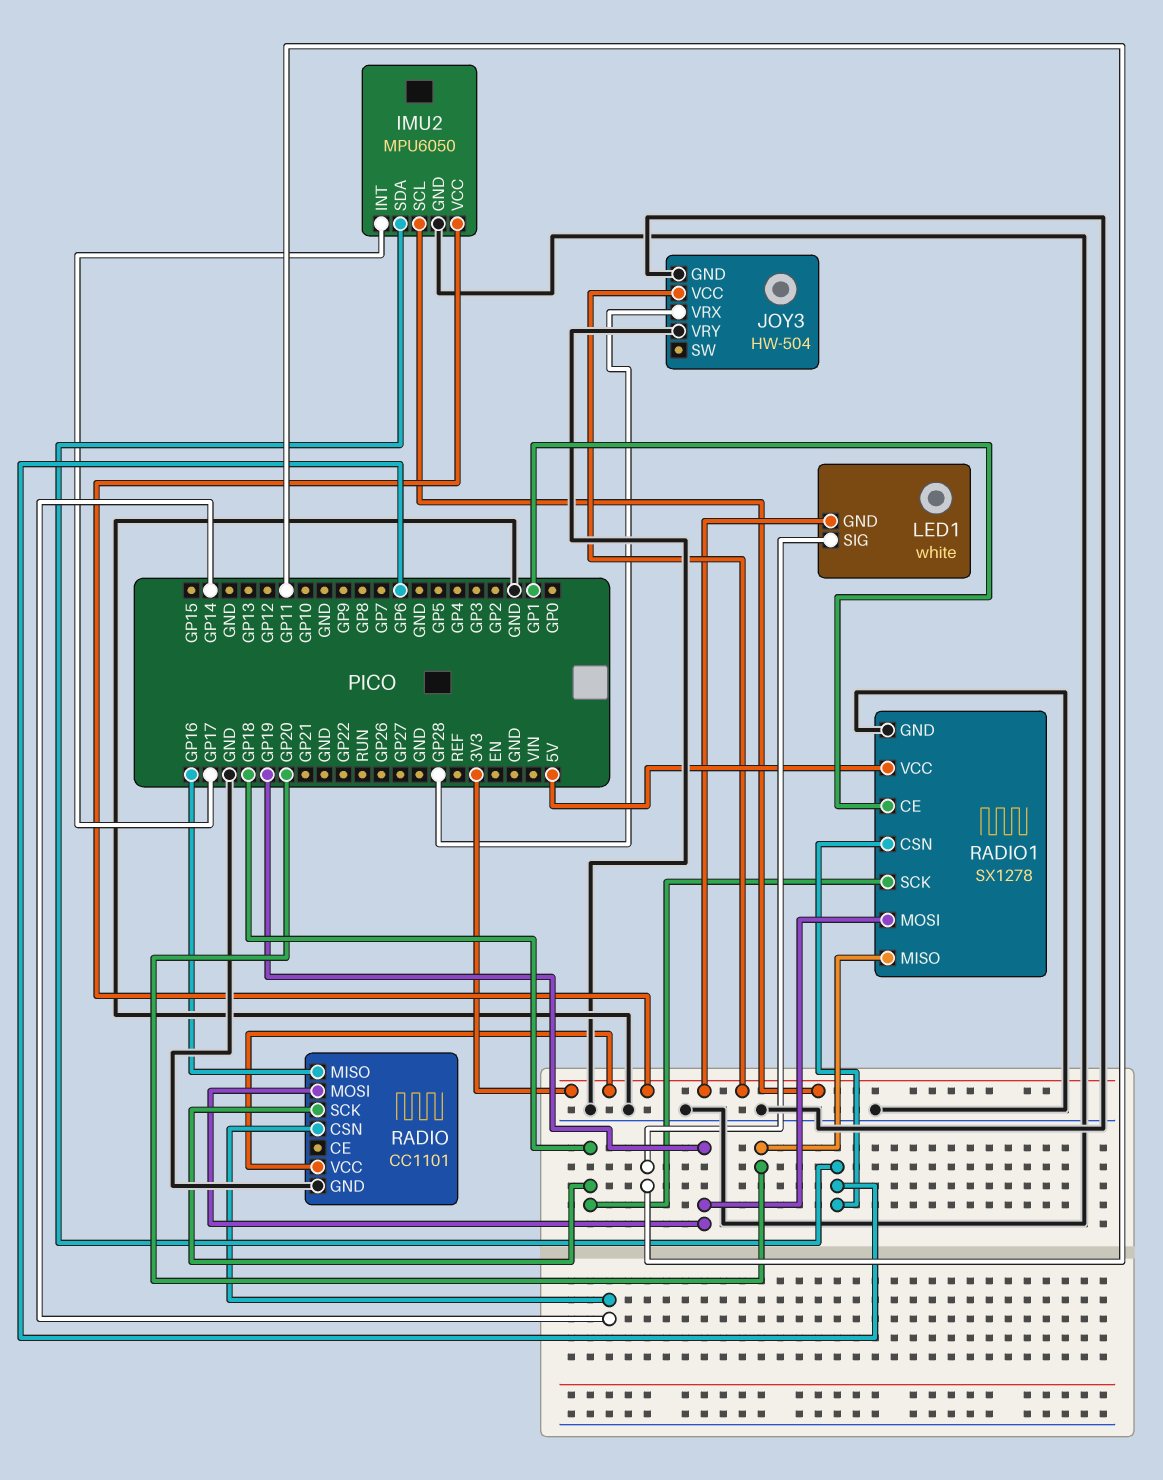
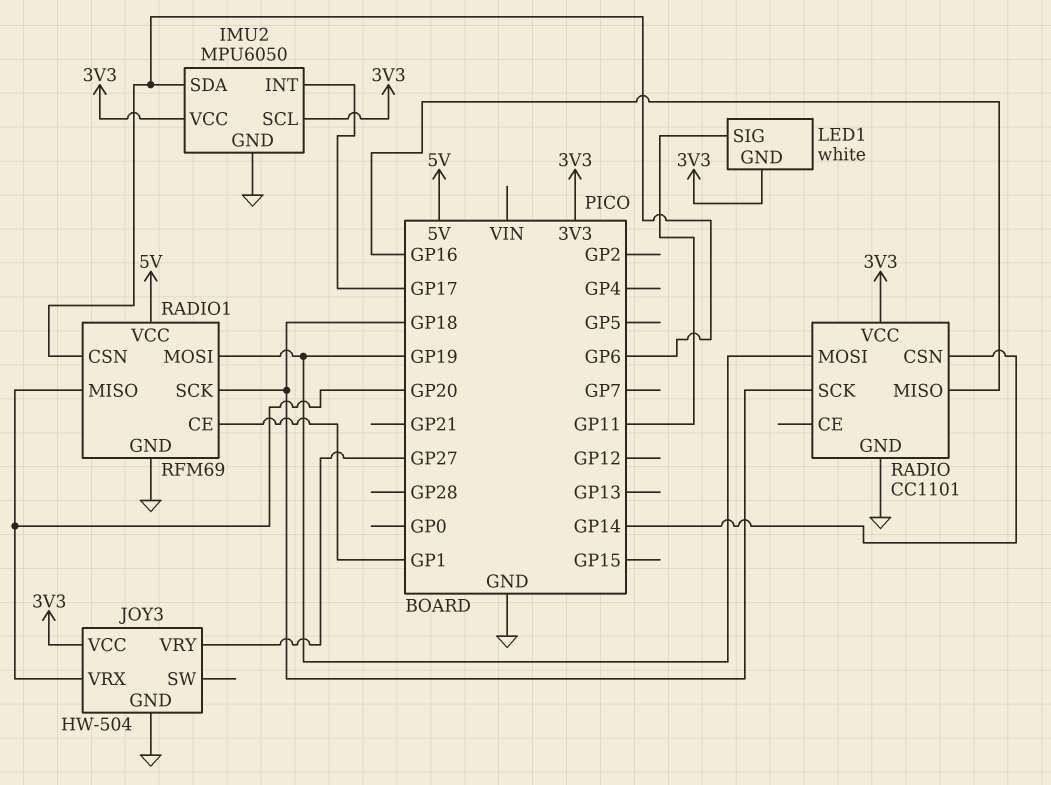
JOY3 pin VRX: GP28 -> GP20
JOY3 pin VRY: GND -> GP27
RADIO1: SX1278 -> RFM69

